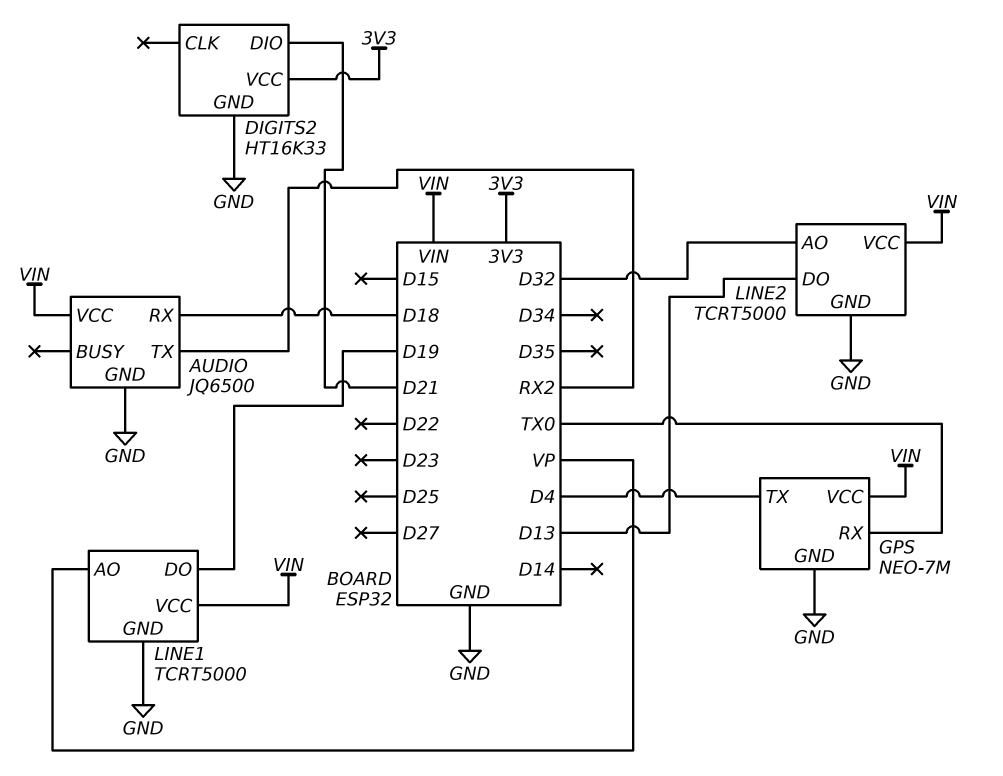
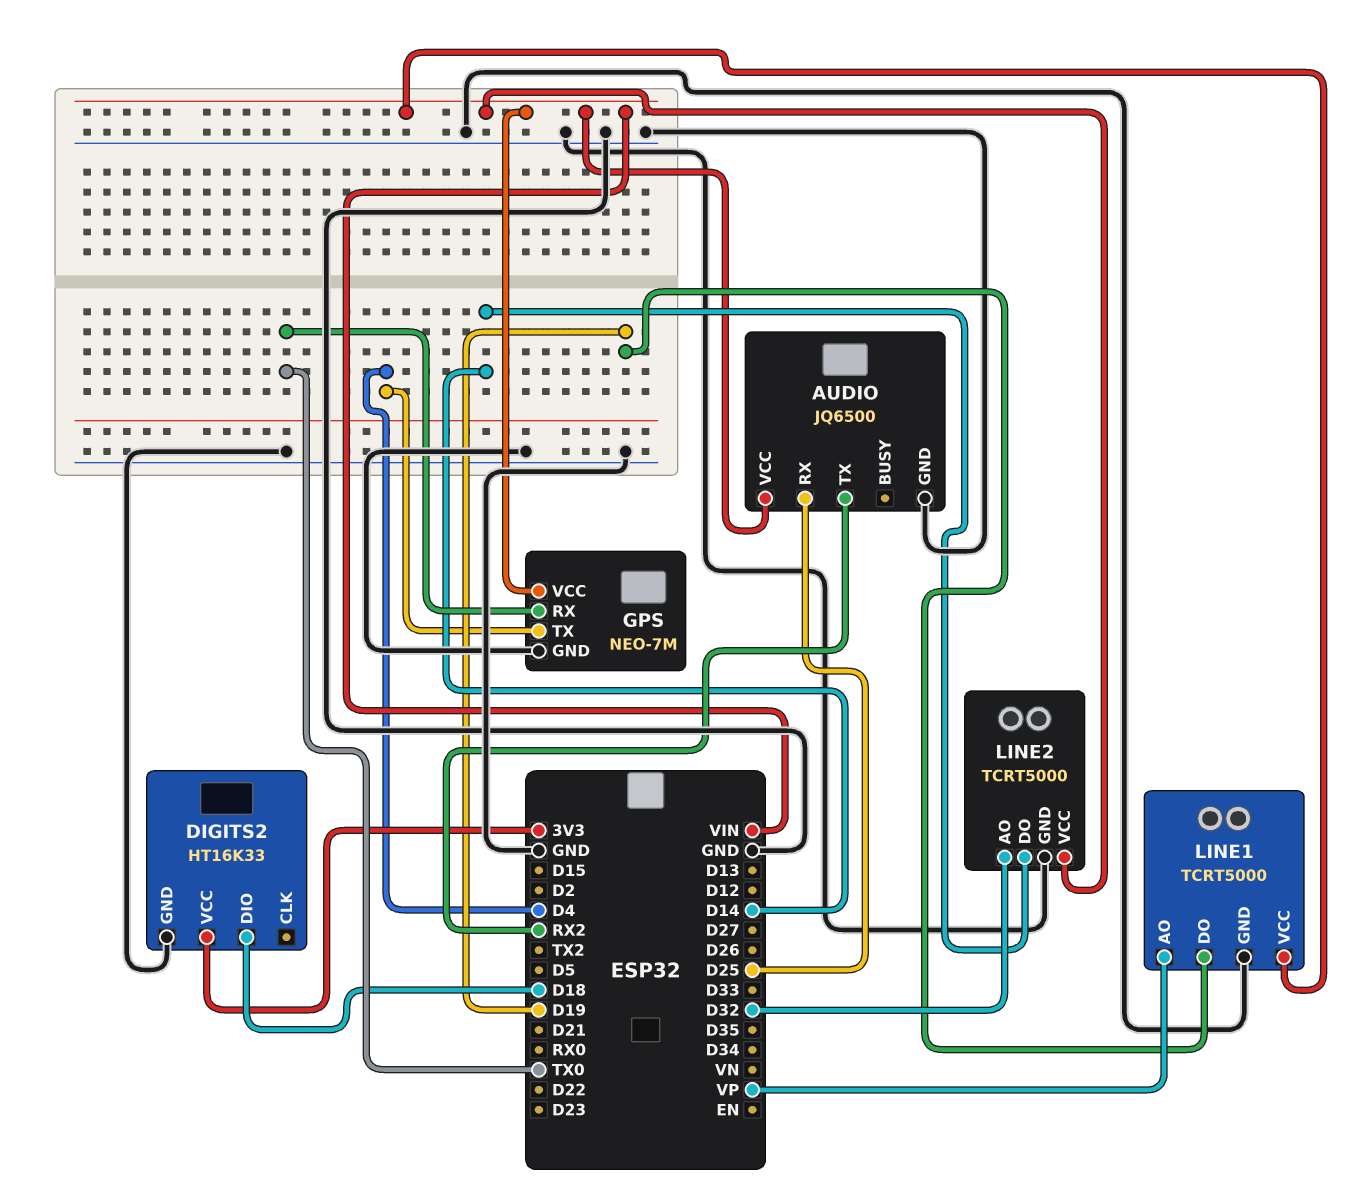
AUDIO pin RX: D18 -> D25
DIGITS2 pin DIO: D21 -> D18
LINE2 pin DO: D13 -> D14

